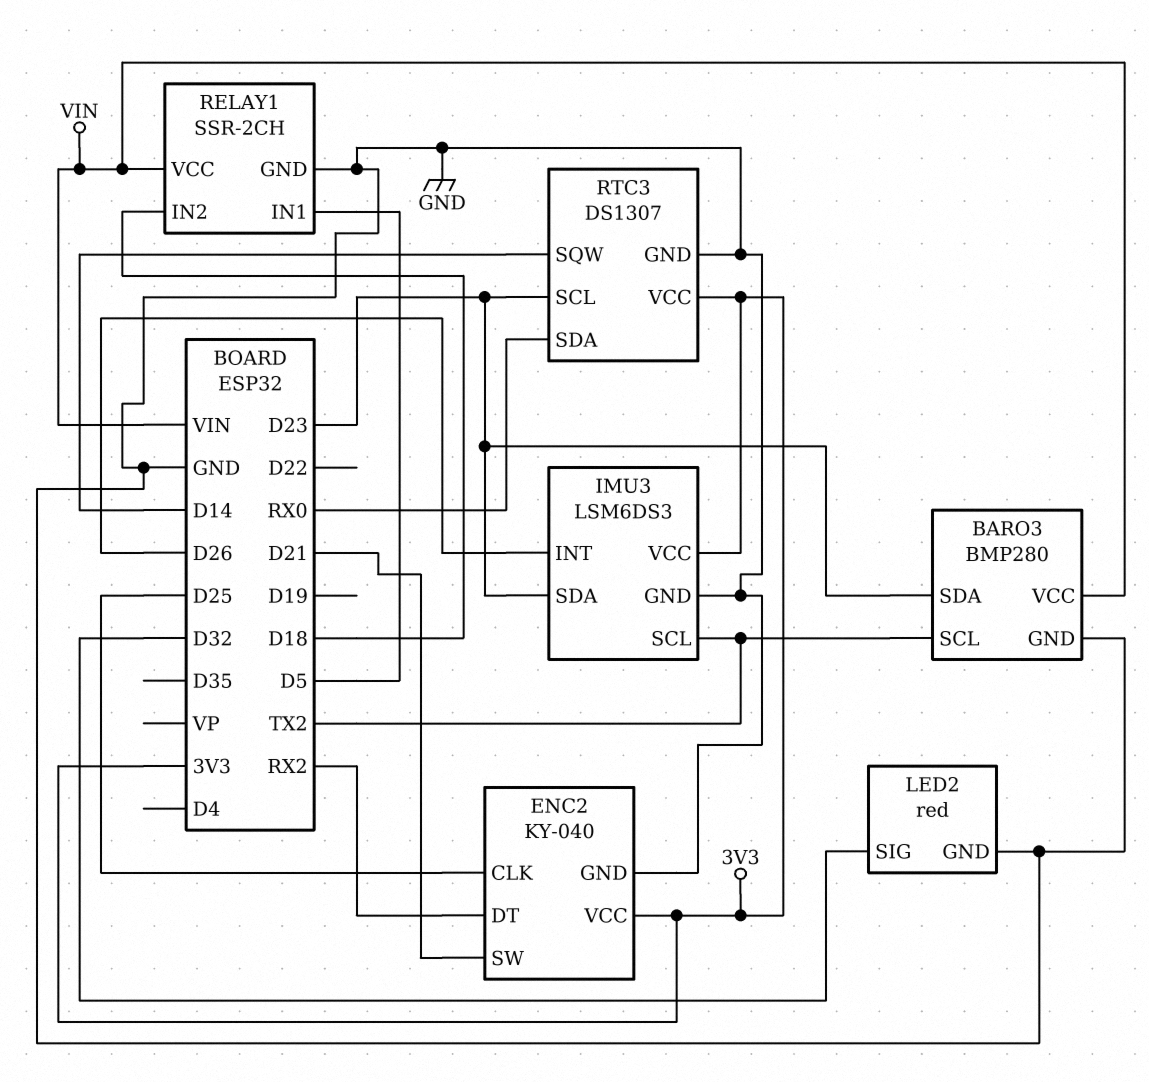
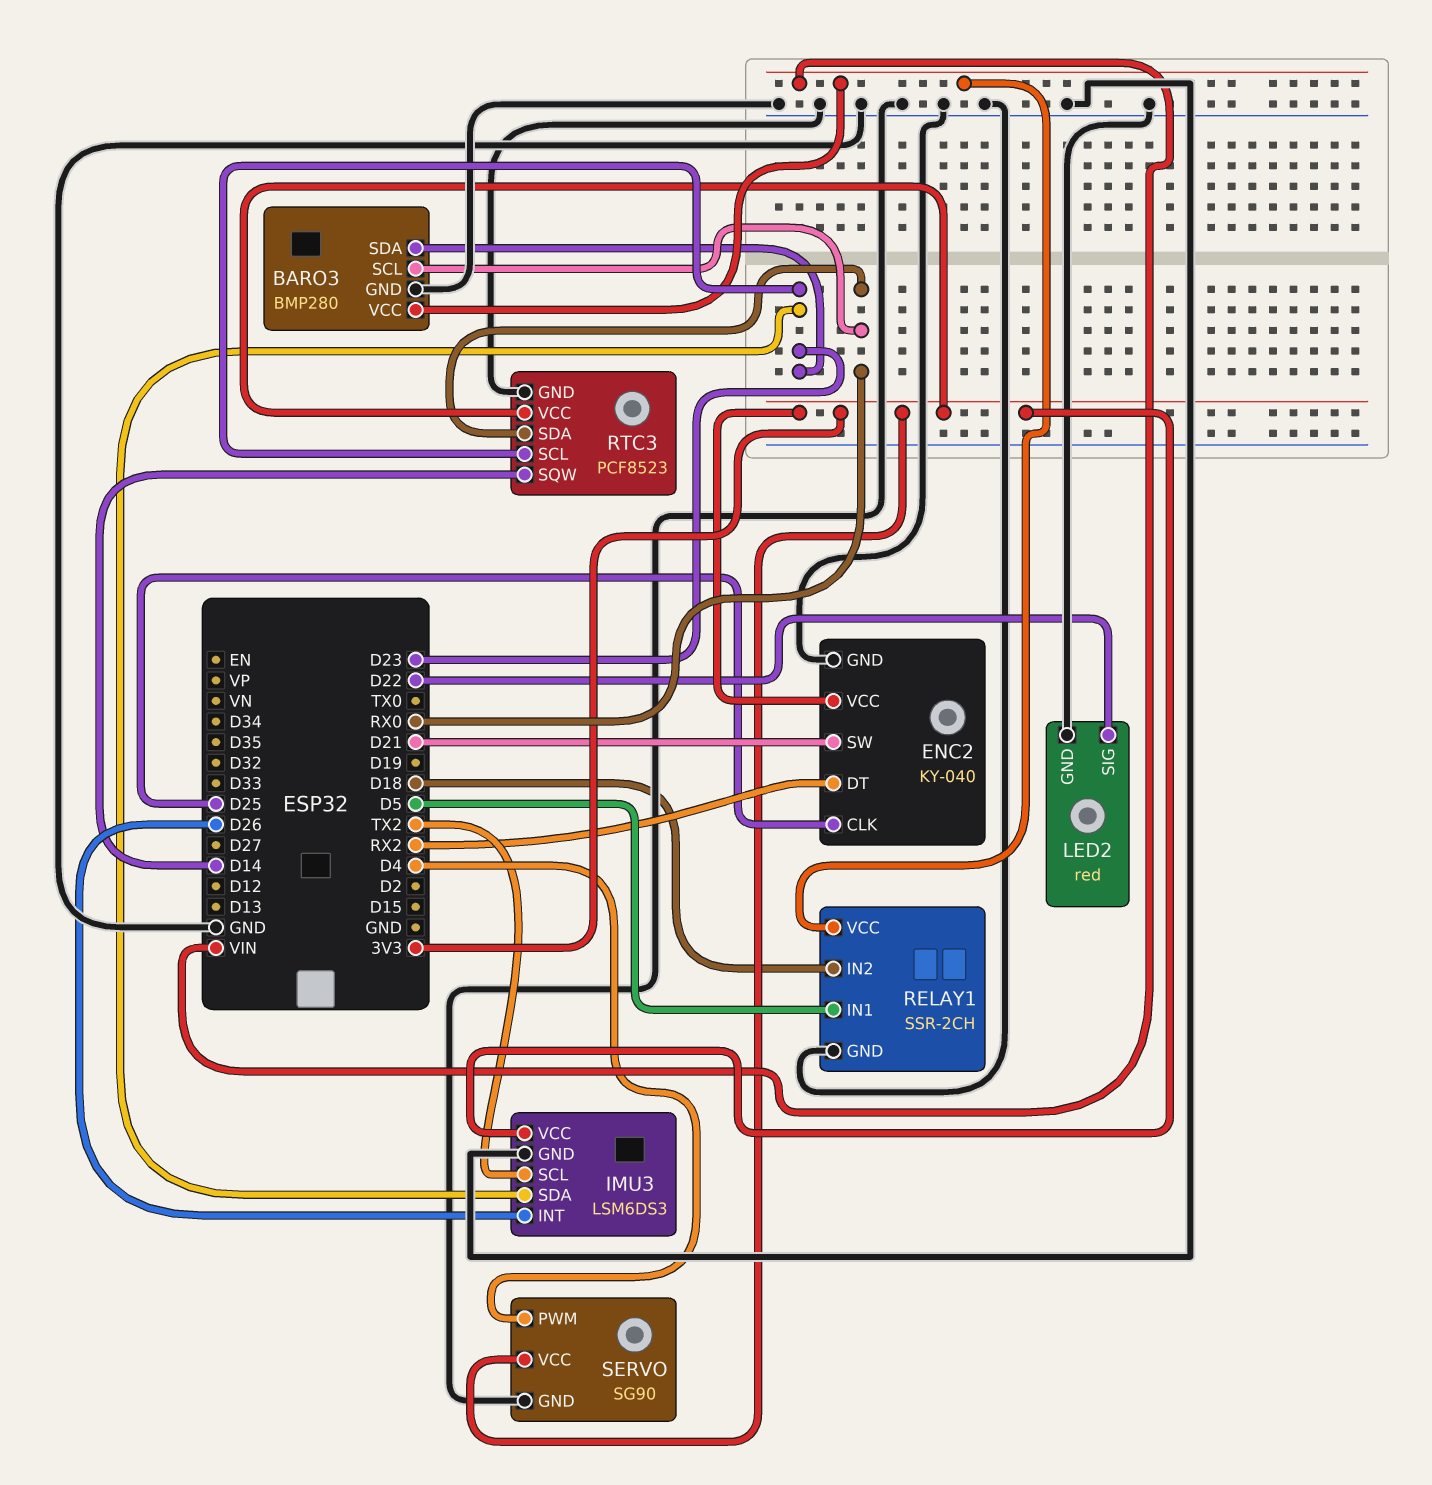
BARO3 pin SCL: TX2 -> RX0
LED2 pin SIG: D32 -> D22
RTC3: DS1307 -> PCF8523
SERVO: none -> SG90
SERVO pin GND: none -> GND
SERVO pin PWM: none -> D4
SERVO pin VCC: none -> 3V3

